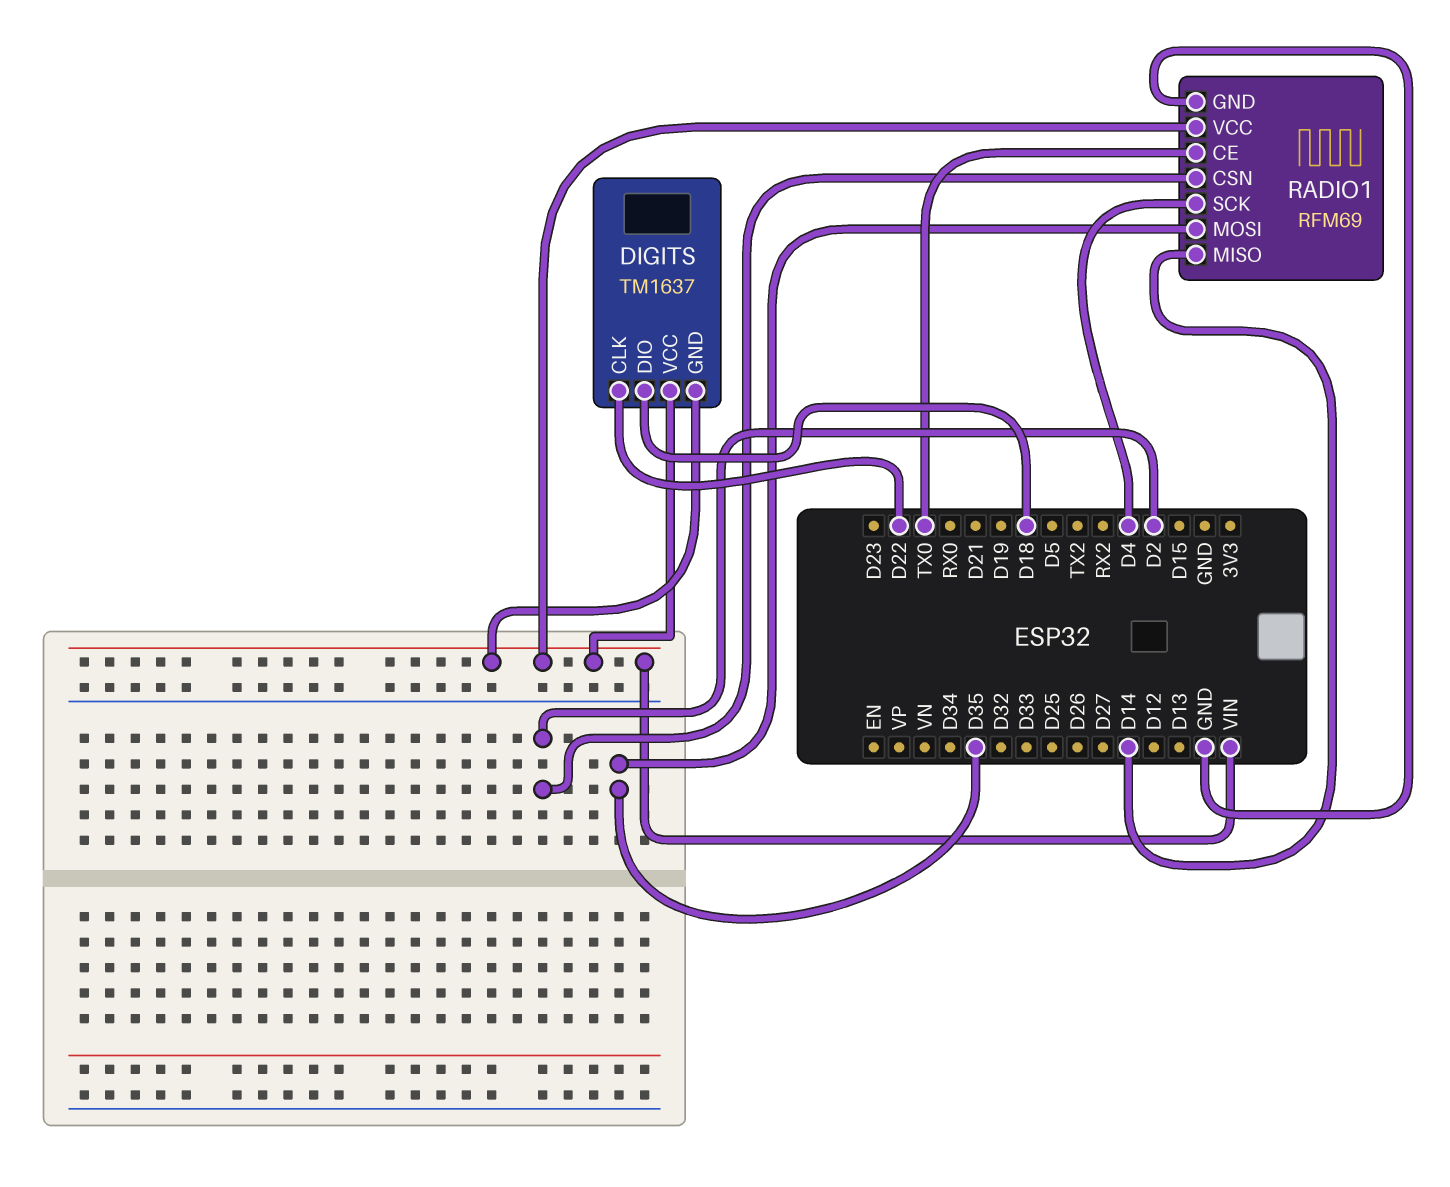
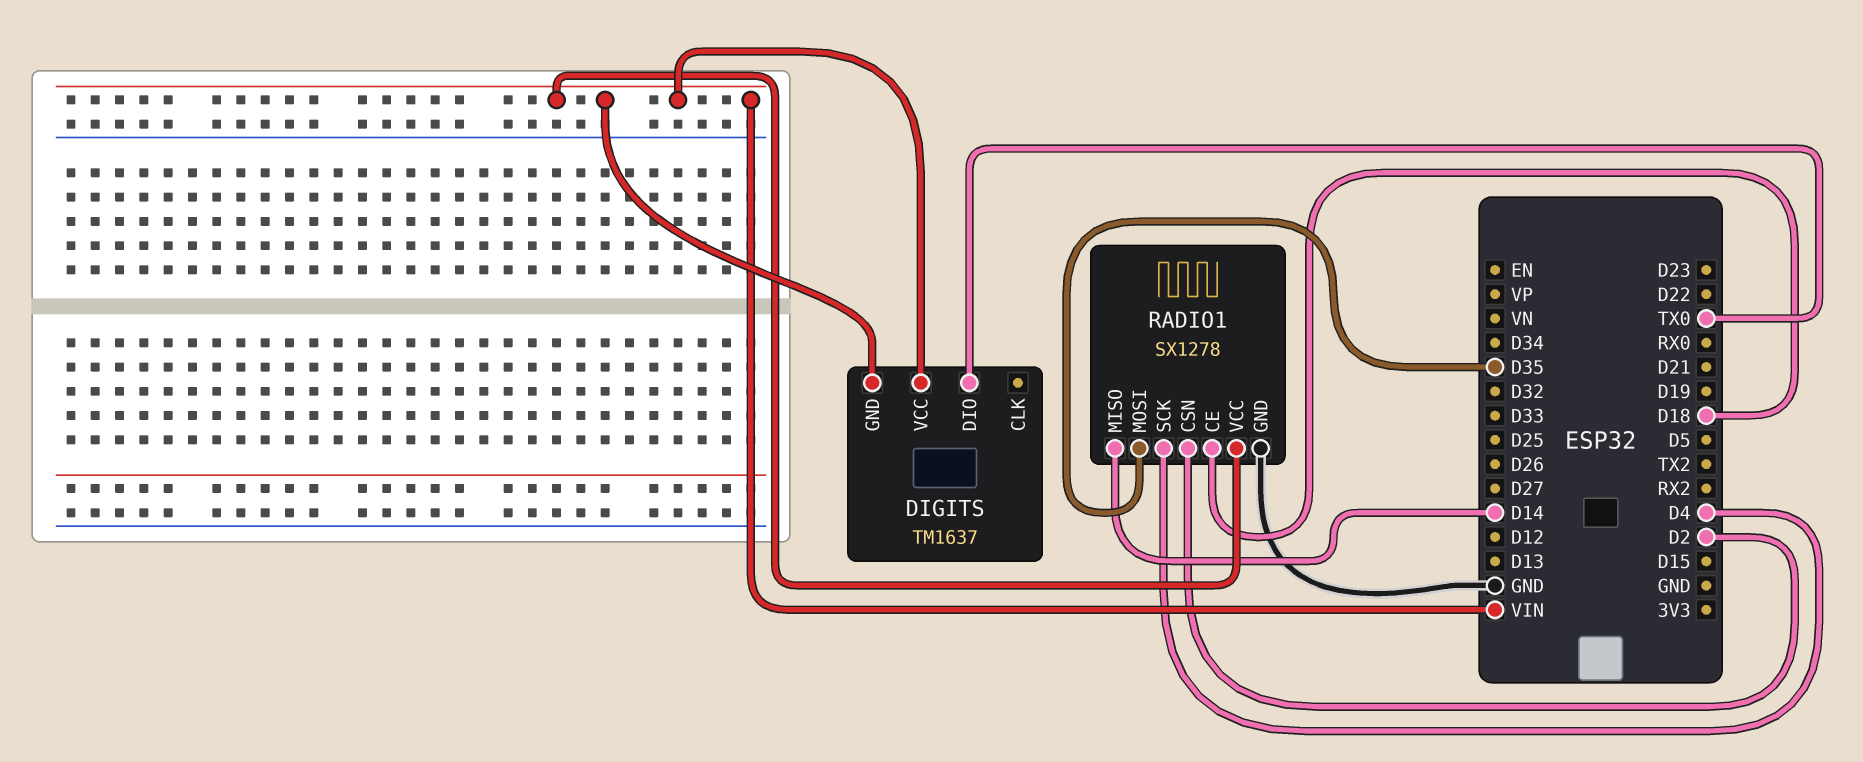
DIGITS pin CLK: D22 -> none
DIGITS pin DIO: D18 -> TX0
RADIO1: RFM69 -> SX1278
RADIO1 pin CE: TX0 -> D18

